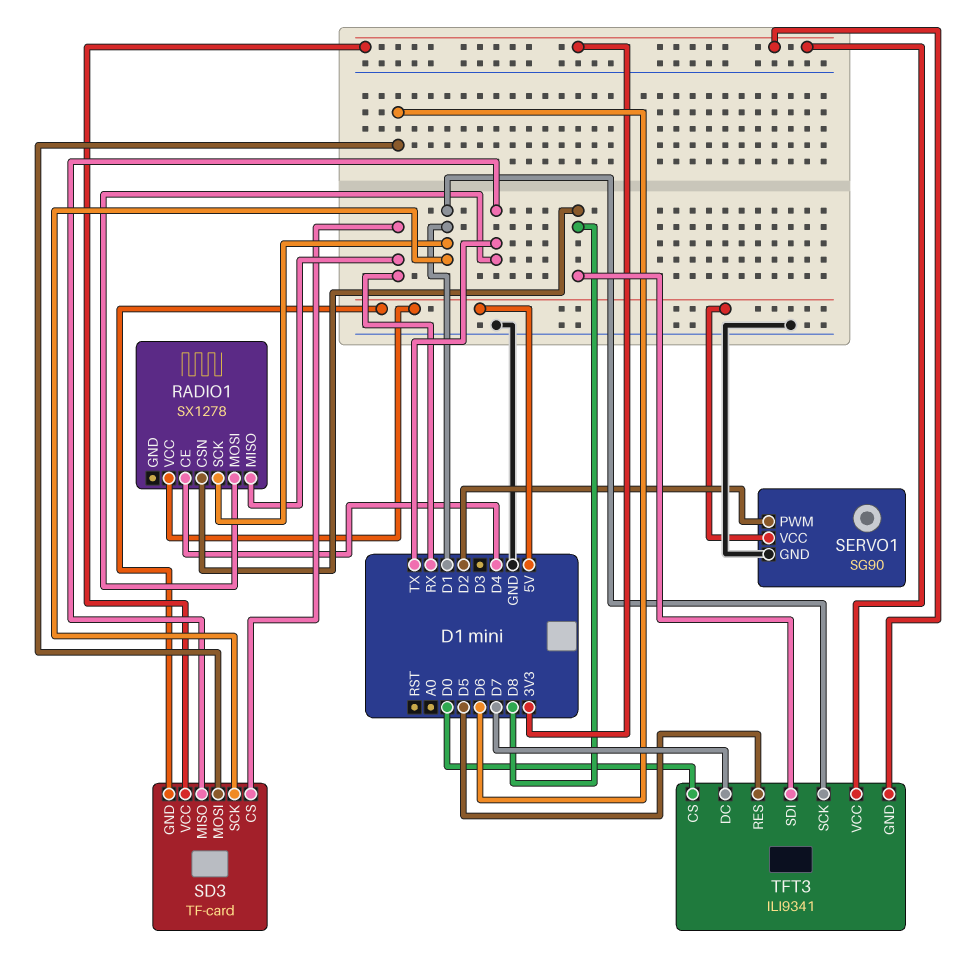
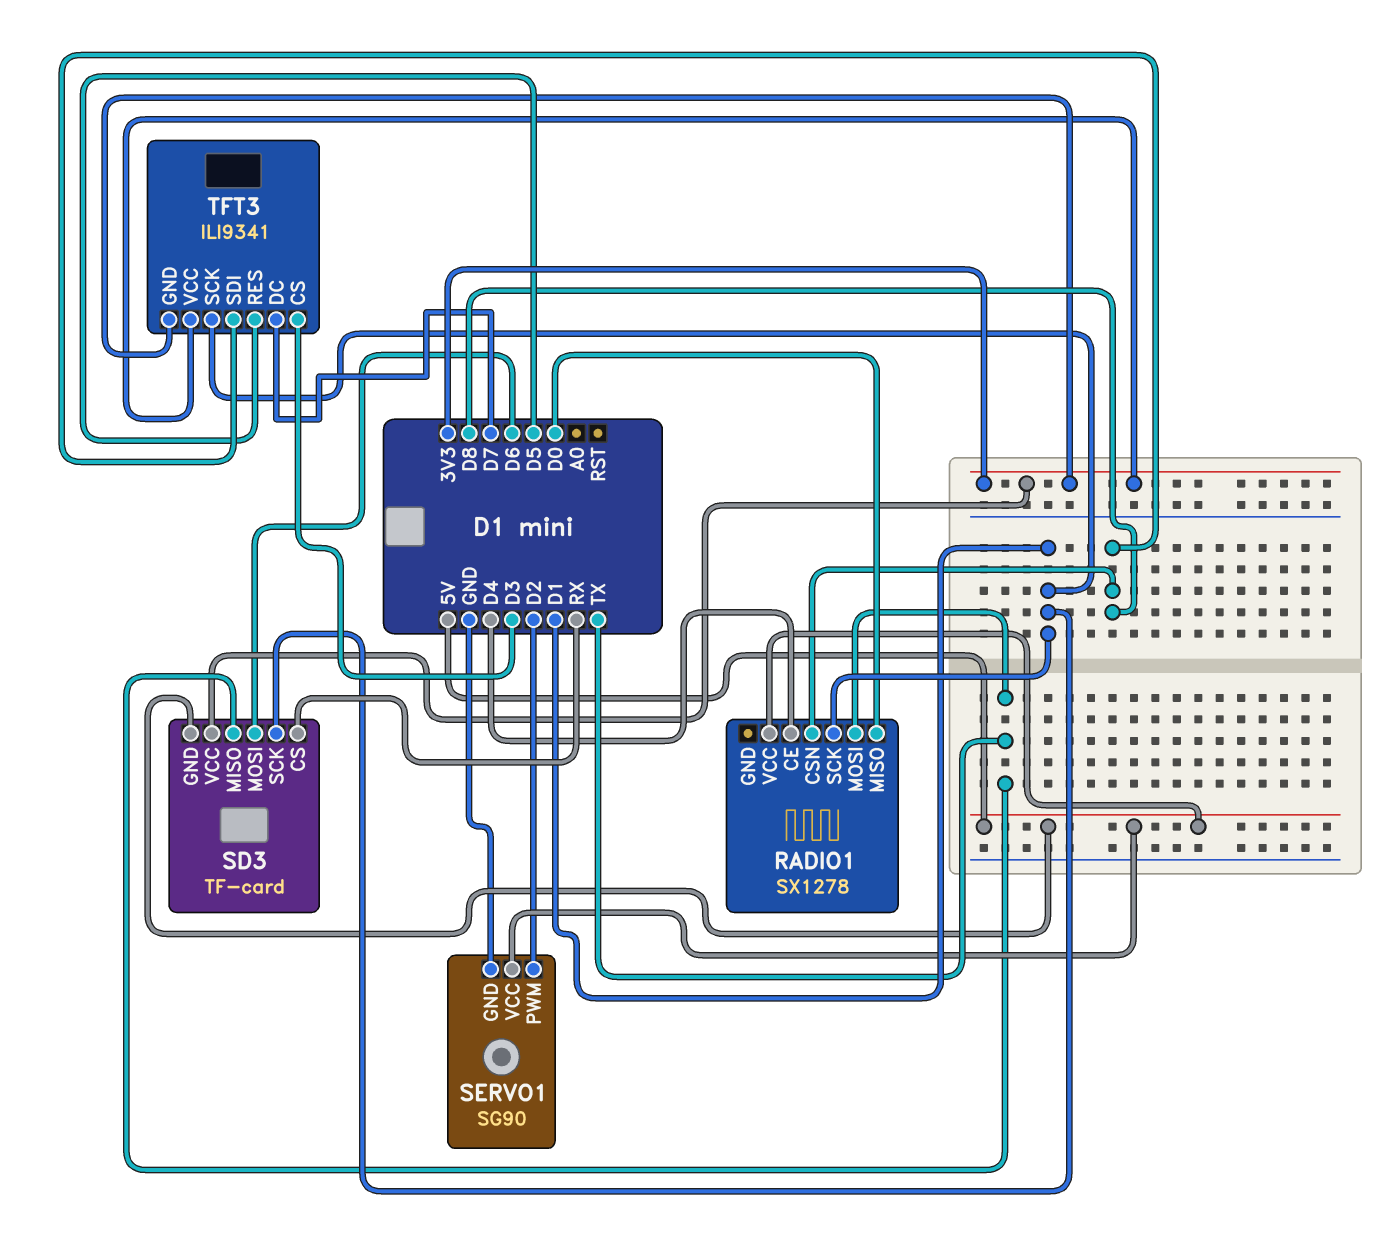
RADIO1 pin MISO: RX -> D0
TFT3 pin CS: D0 -> D3

